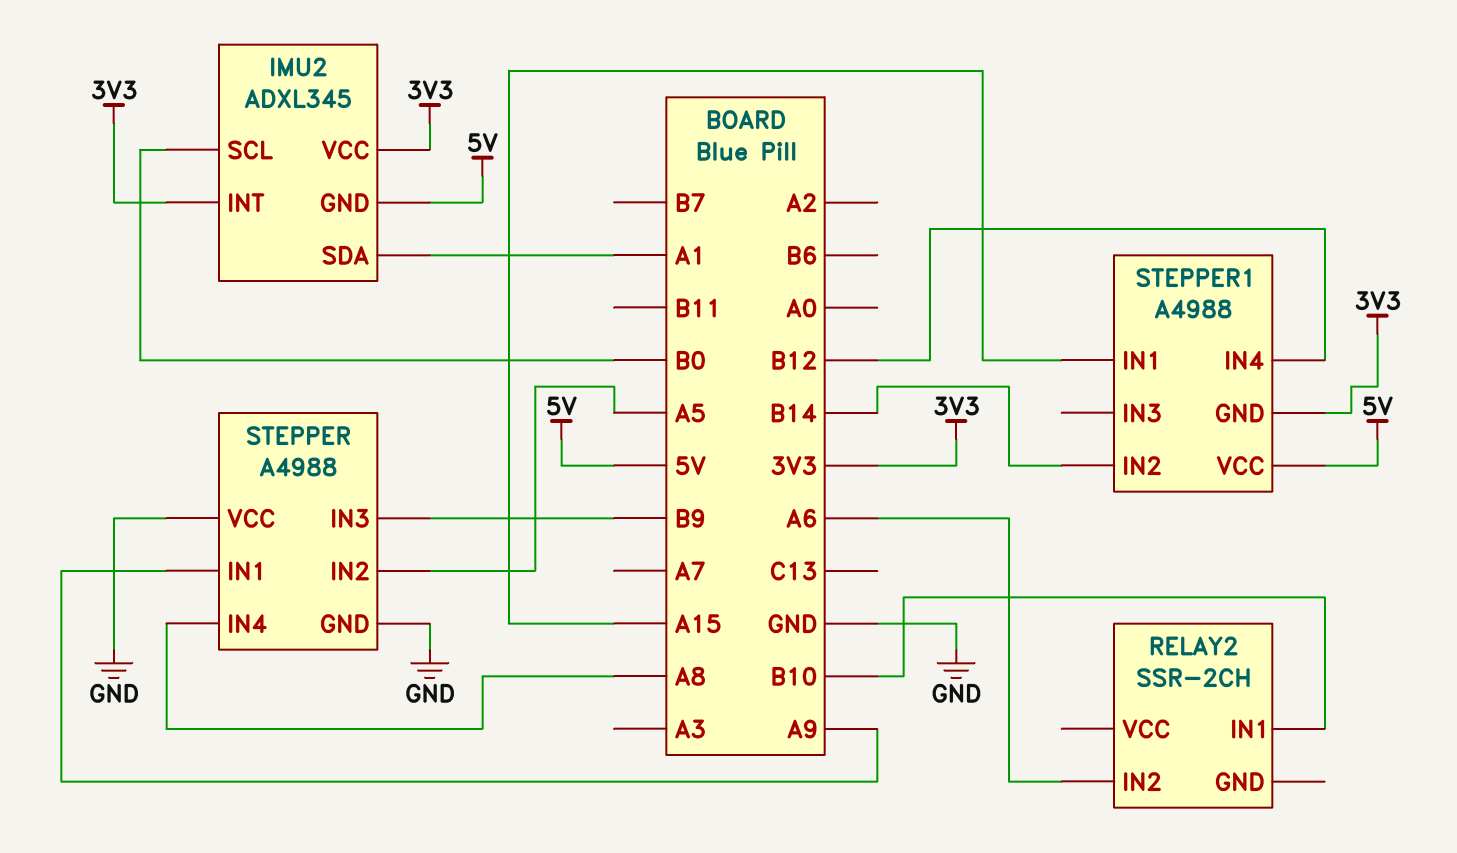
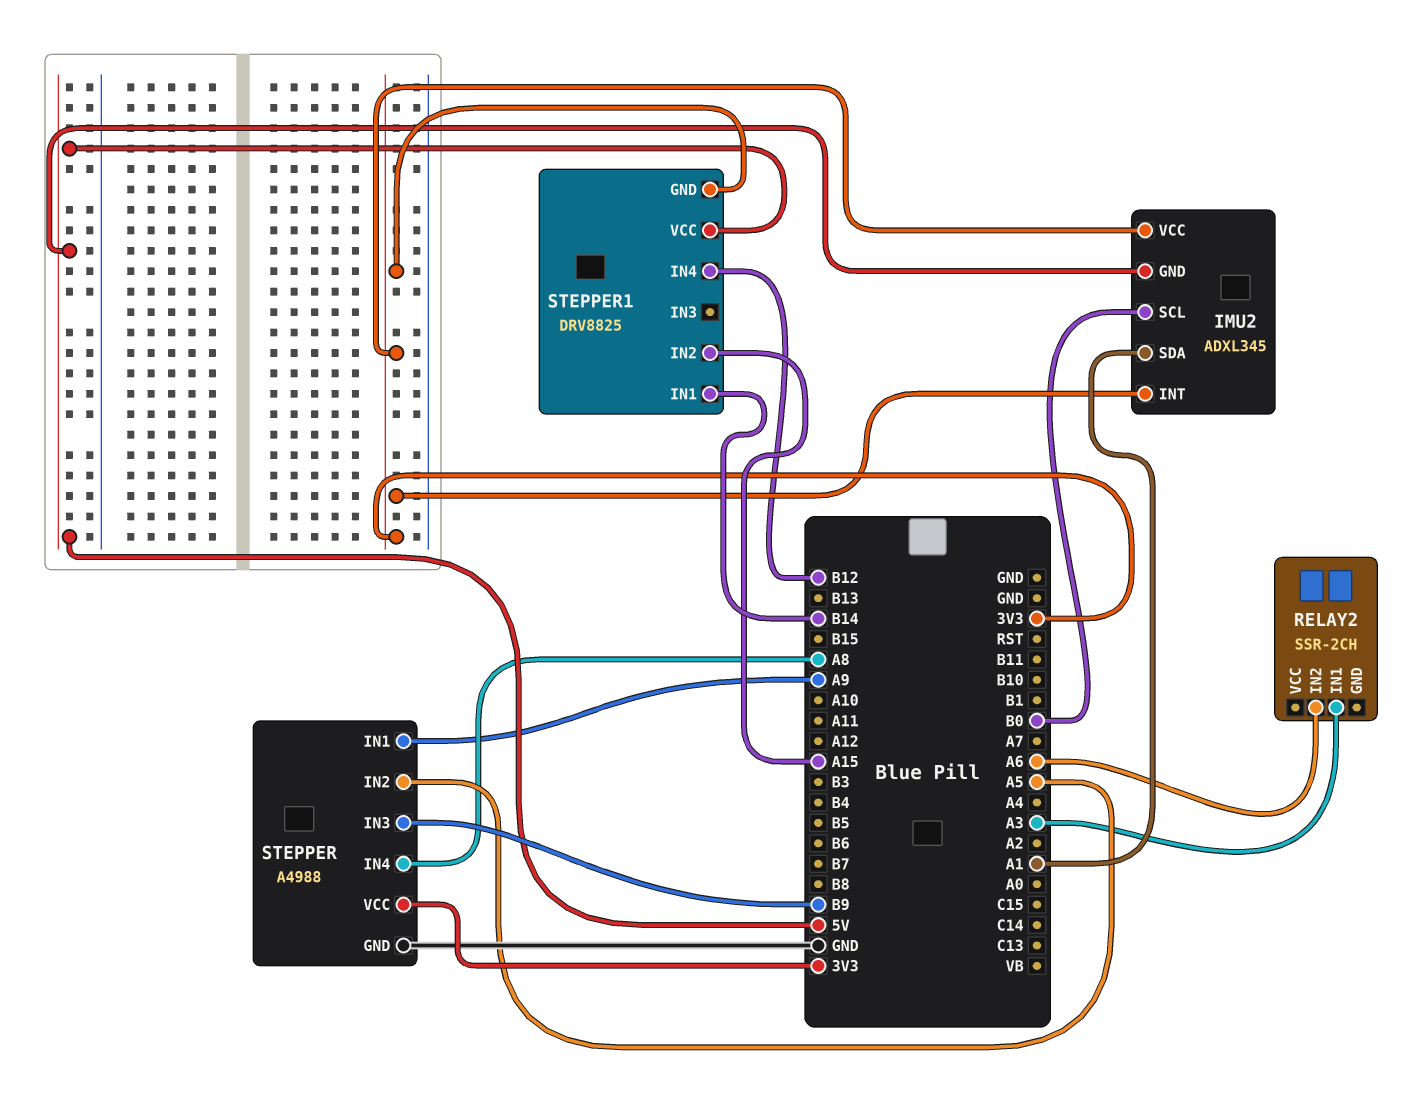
RELAY2 pin IN1: B10 -> A3
STEPPER pin VCC: GND -> 3V3
STEPPER1: A4988 -> DRV8825
STEPPER1 pin IN1: A15 -> B14
STEPPER1 pin IN2: B14 -> A15

